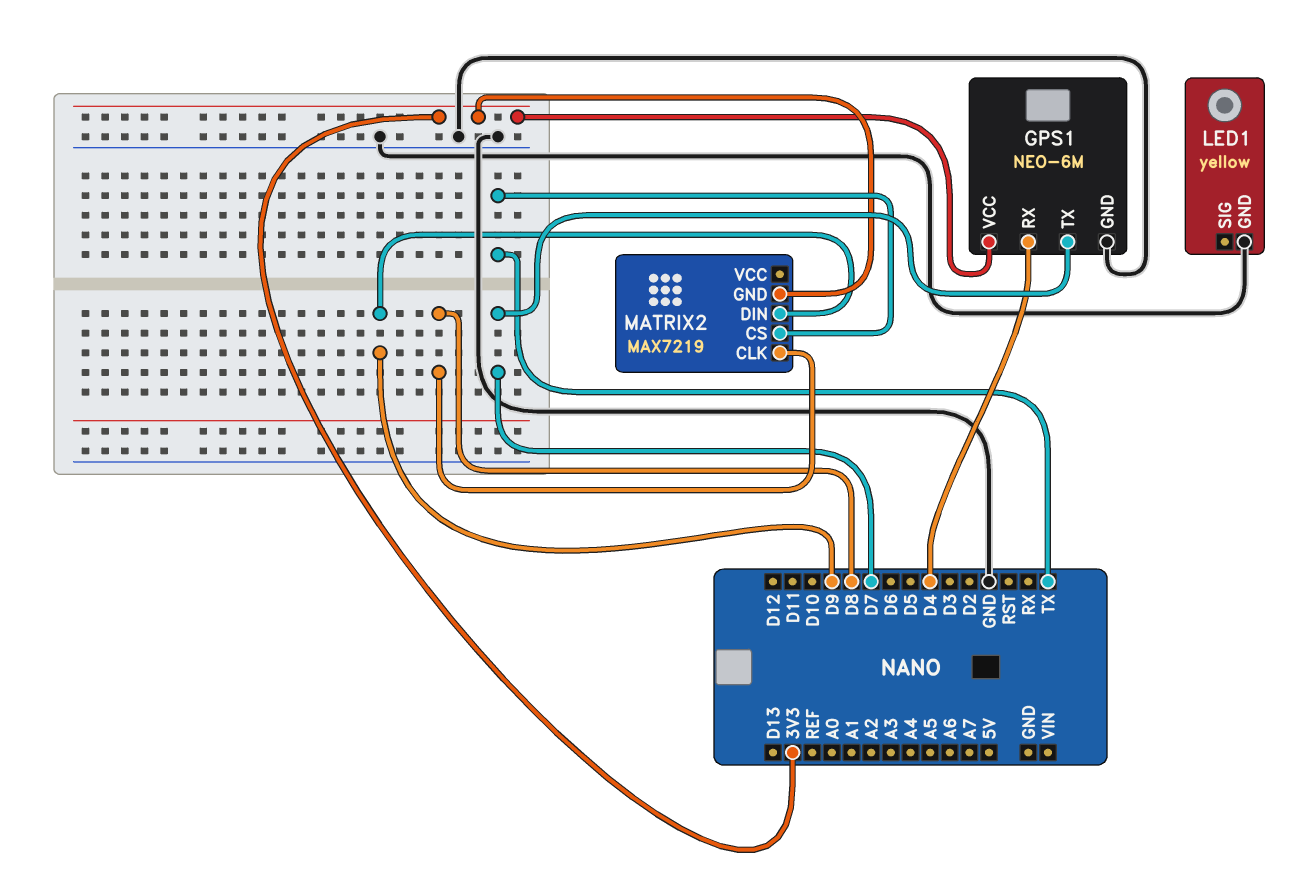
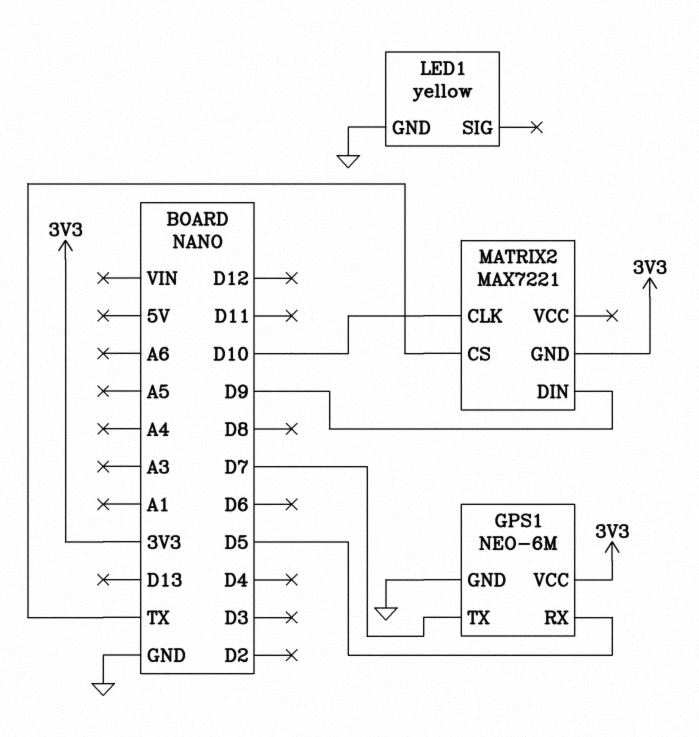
GPS1 pin RX: D4 -> D5
MATRIX2: MAX7219 -> MAX7221
MATRIX2 pin CLK: D8 -> D10

